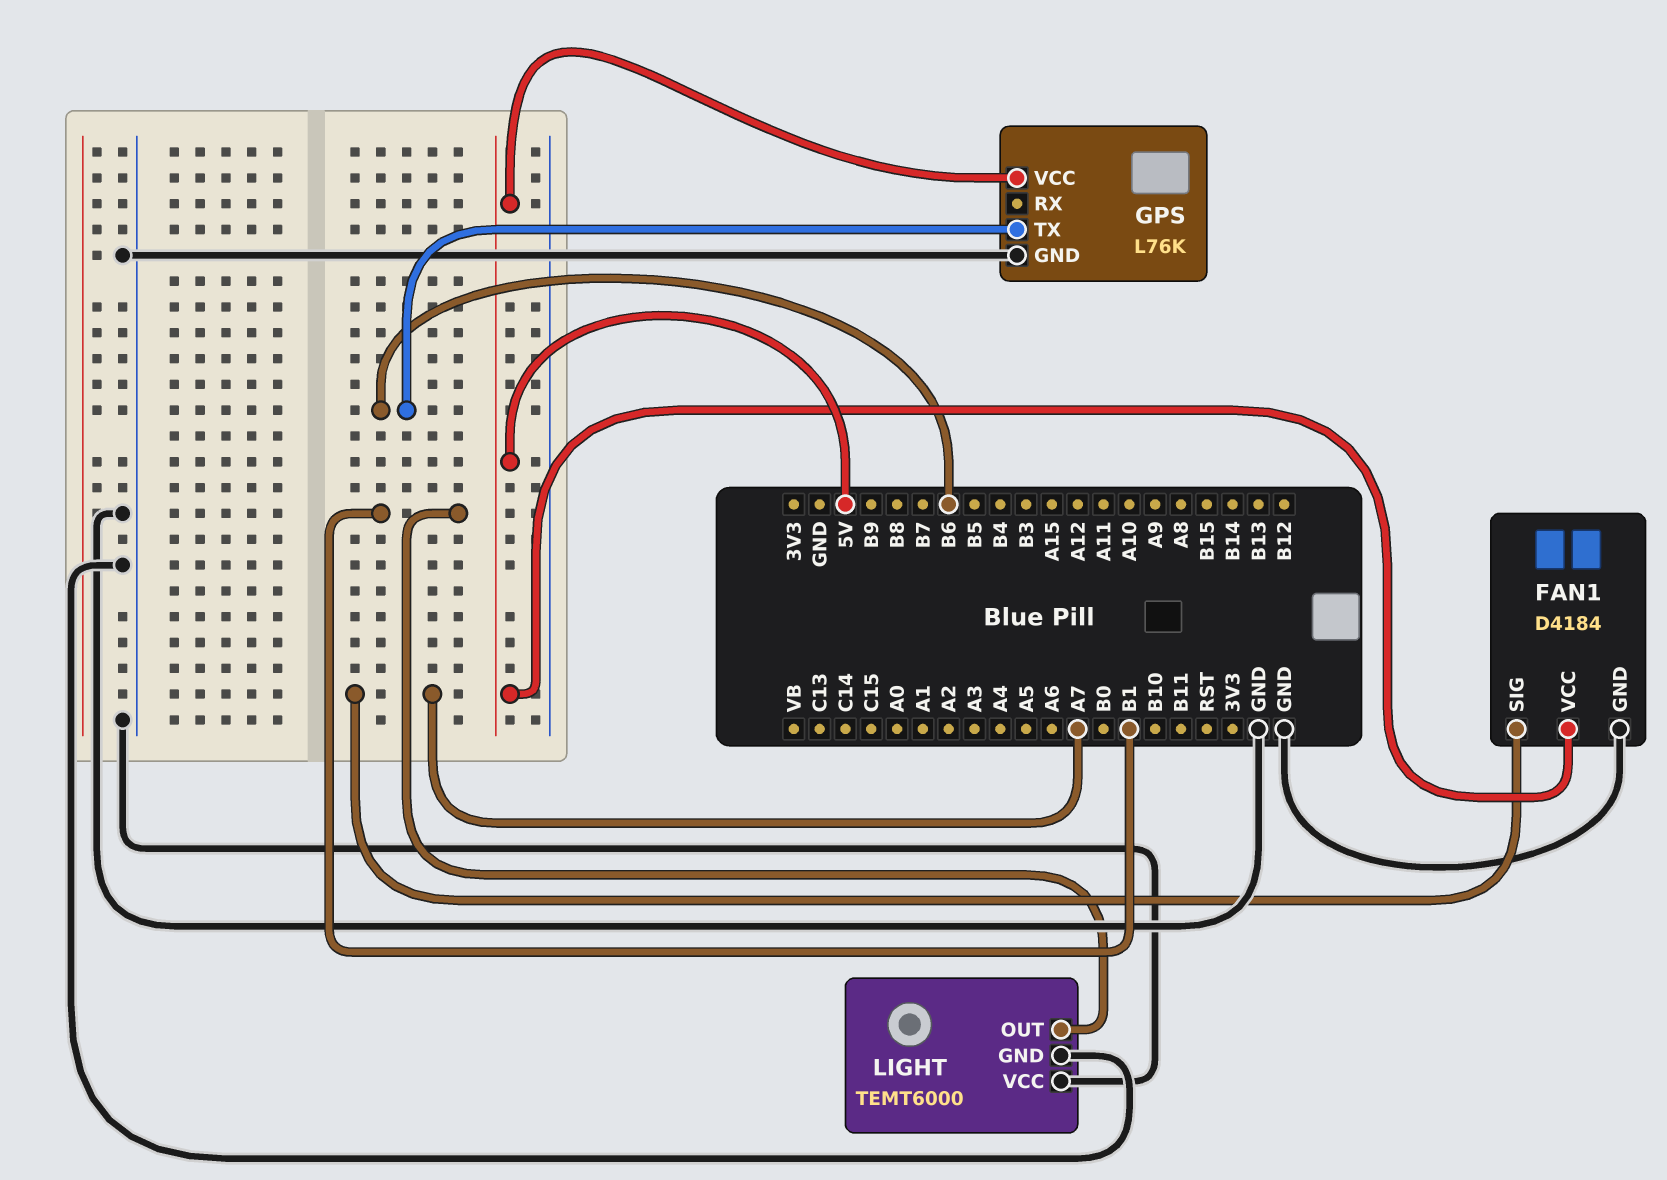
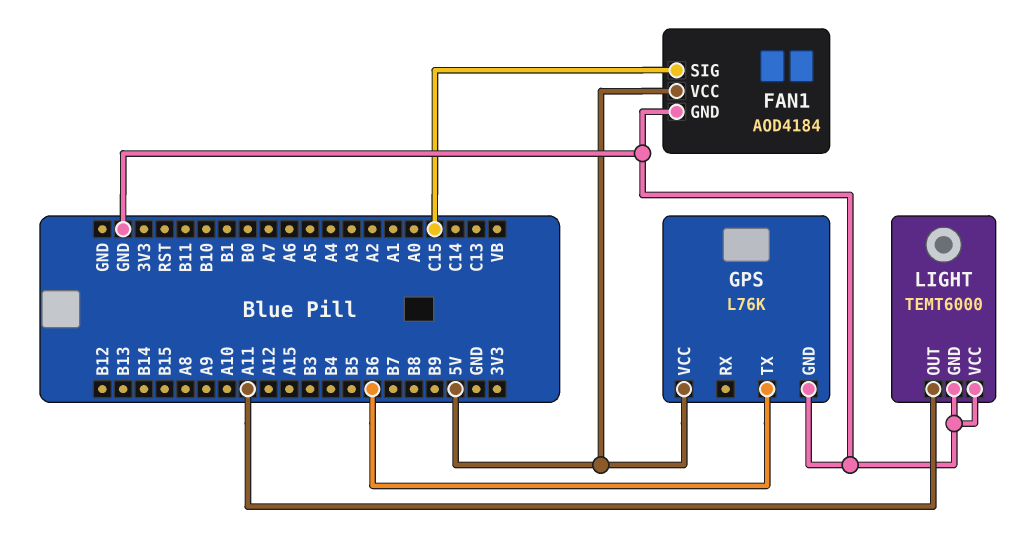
FAN1: D4184 -> AOD4184
FAN1 pin SIG: A7 -> C15
LIGHT pin OUT: B1 -> A11

